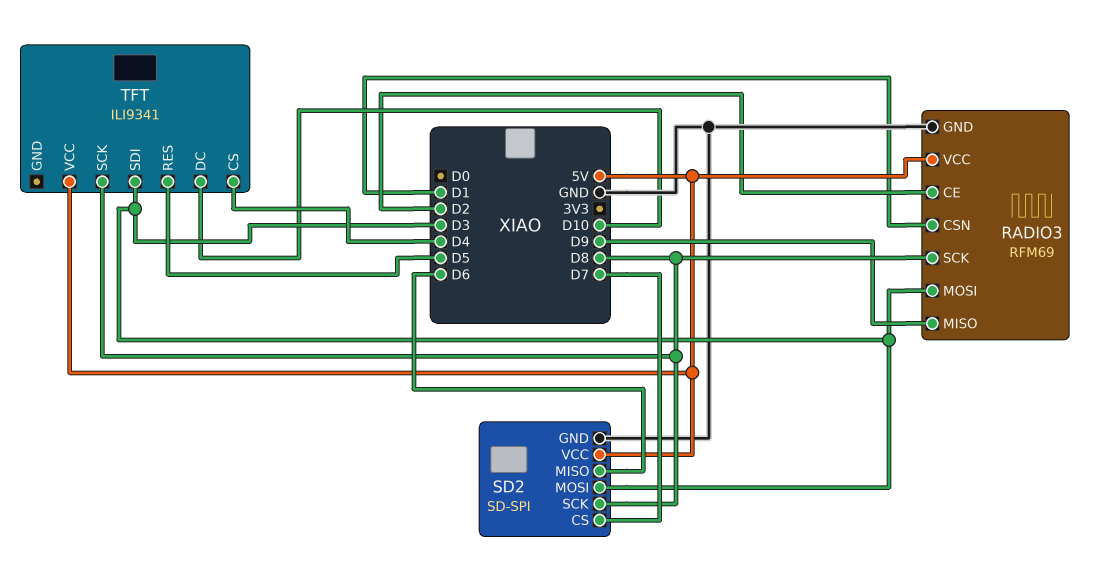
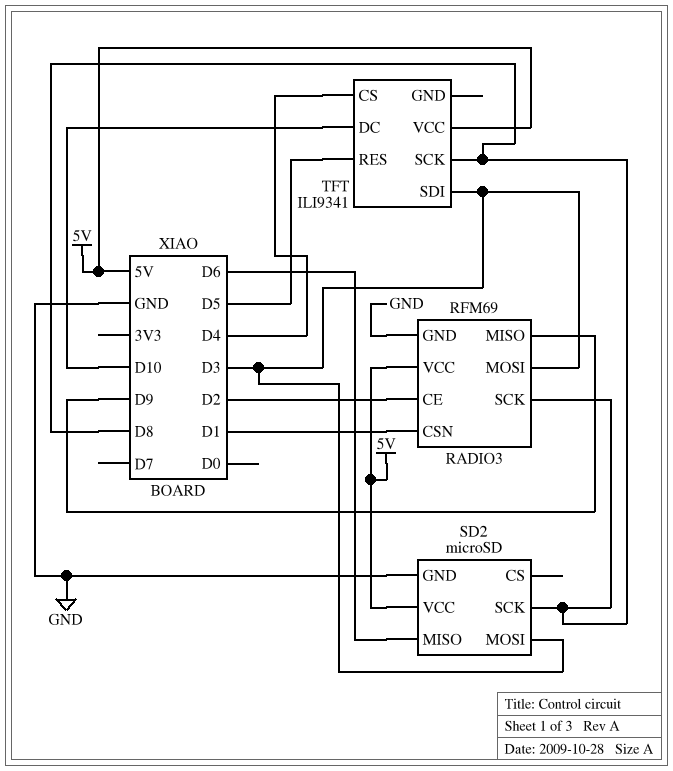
SD2: SD-SPI -> microSD
SD2 pin CS: D7 -> none

